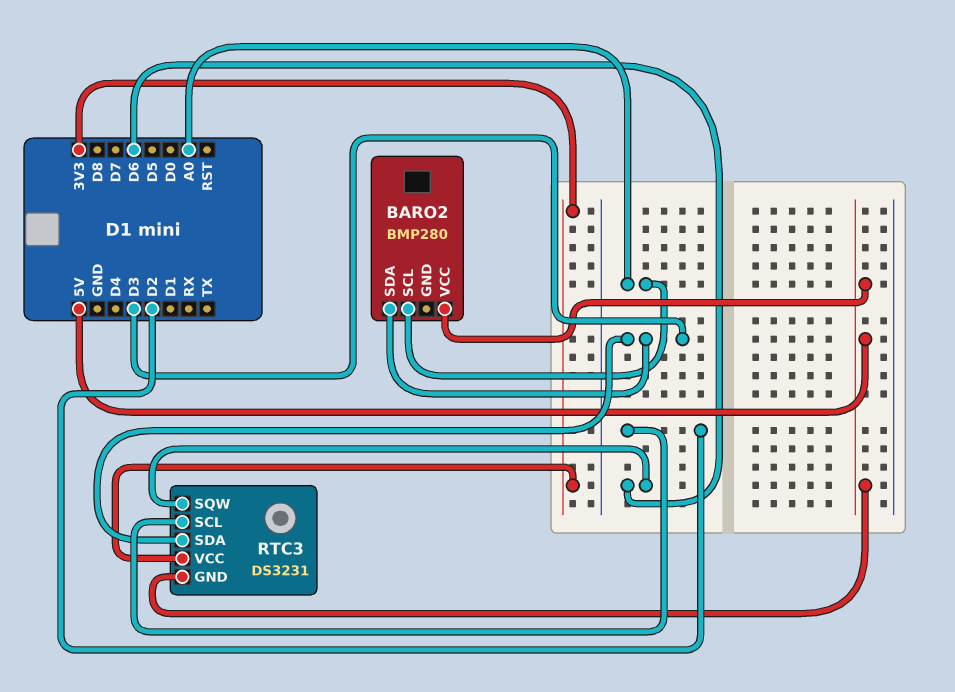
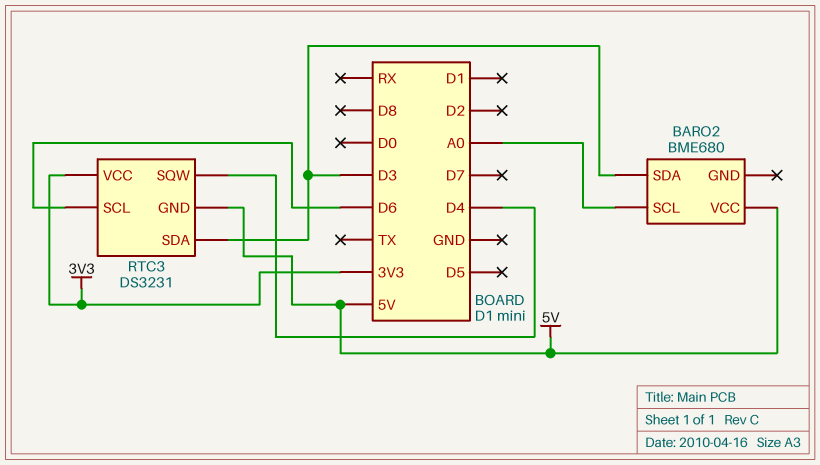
BARO2: BMP280 -> BME680
RTC3 pin SCL: D2 -> D6
RTC3 pin SQW: D6 -> D4

